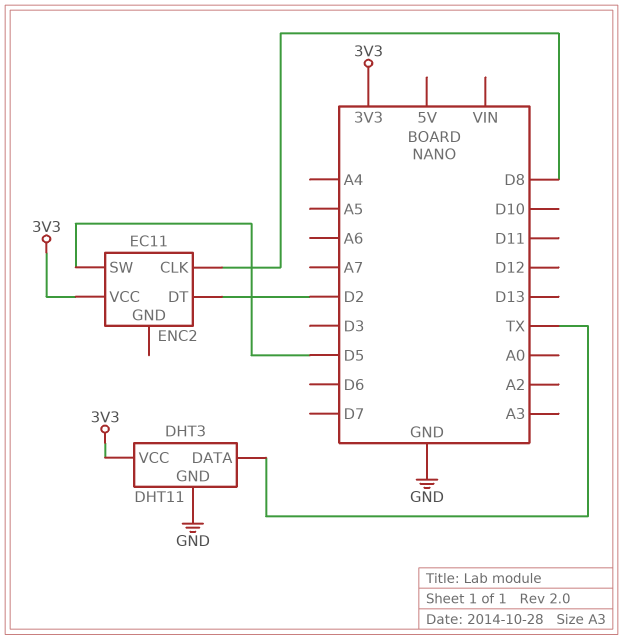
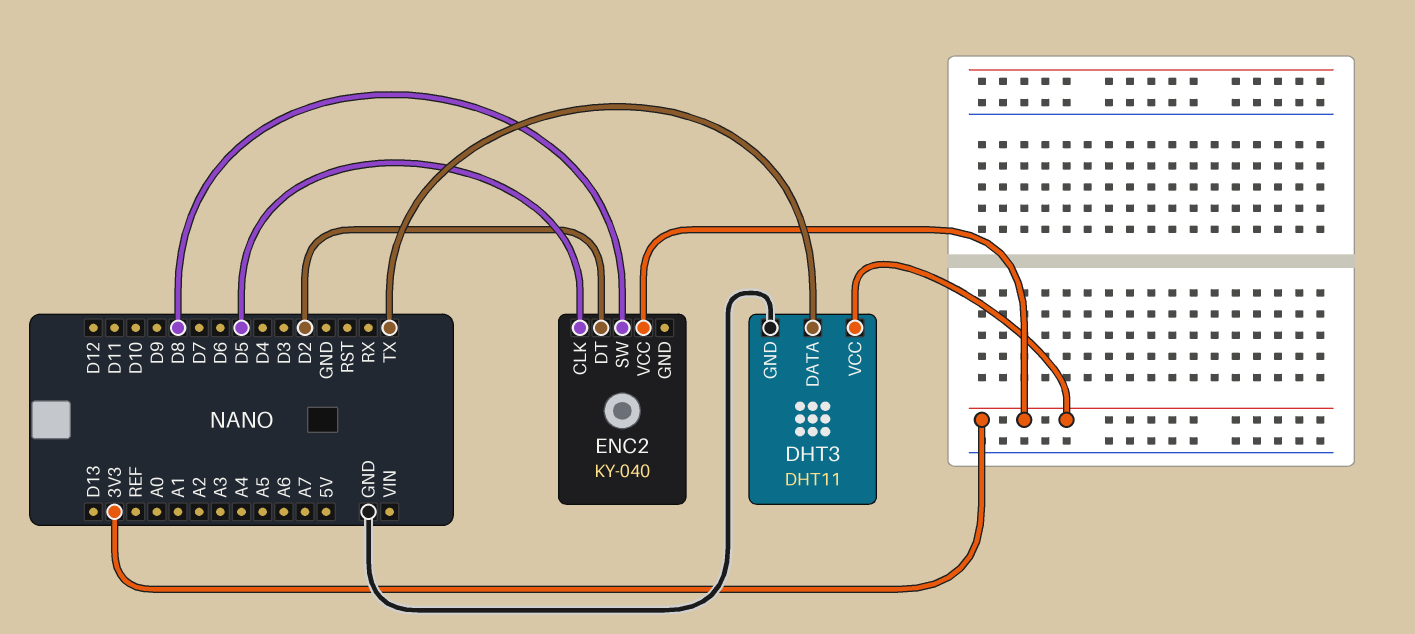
ENC2: EC11 -> KY-040
ENC2 pin CLK: D8 -> D5
ENC2 pin SW: D5 -> D8

